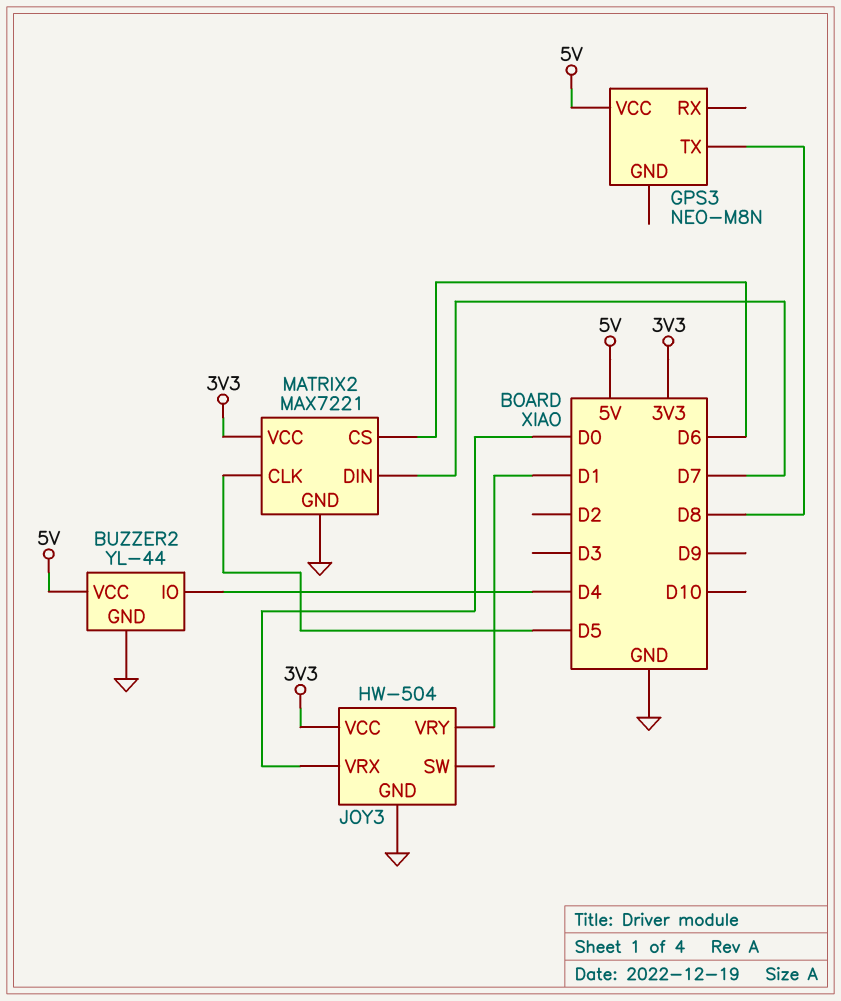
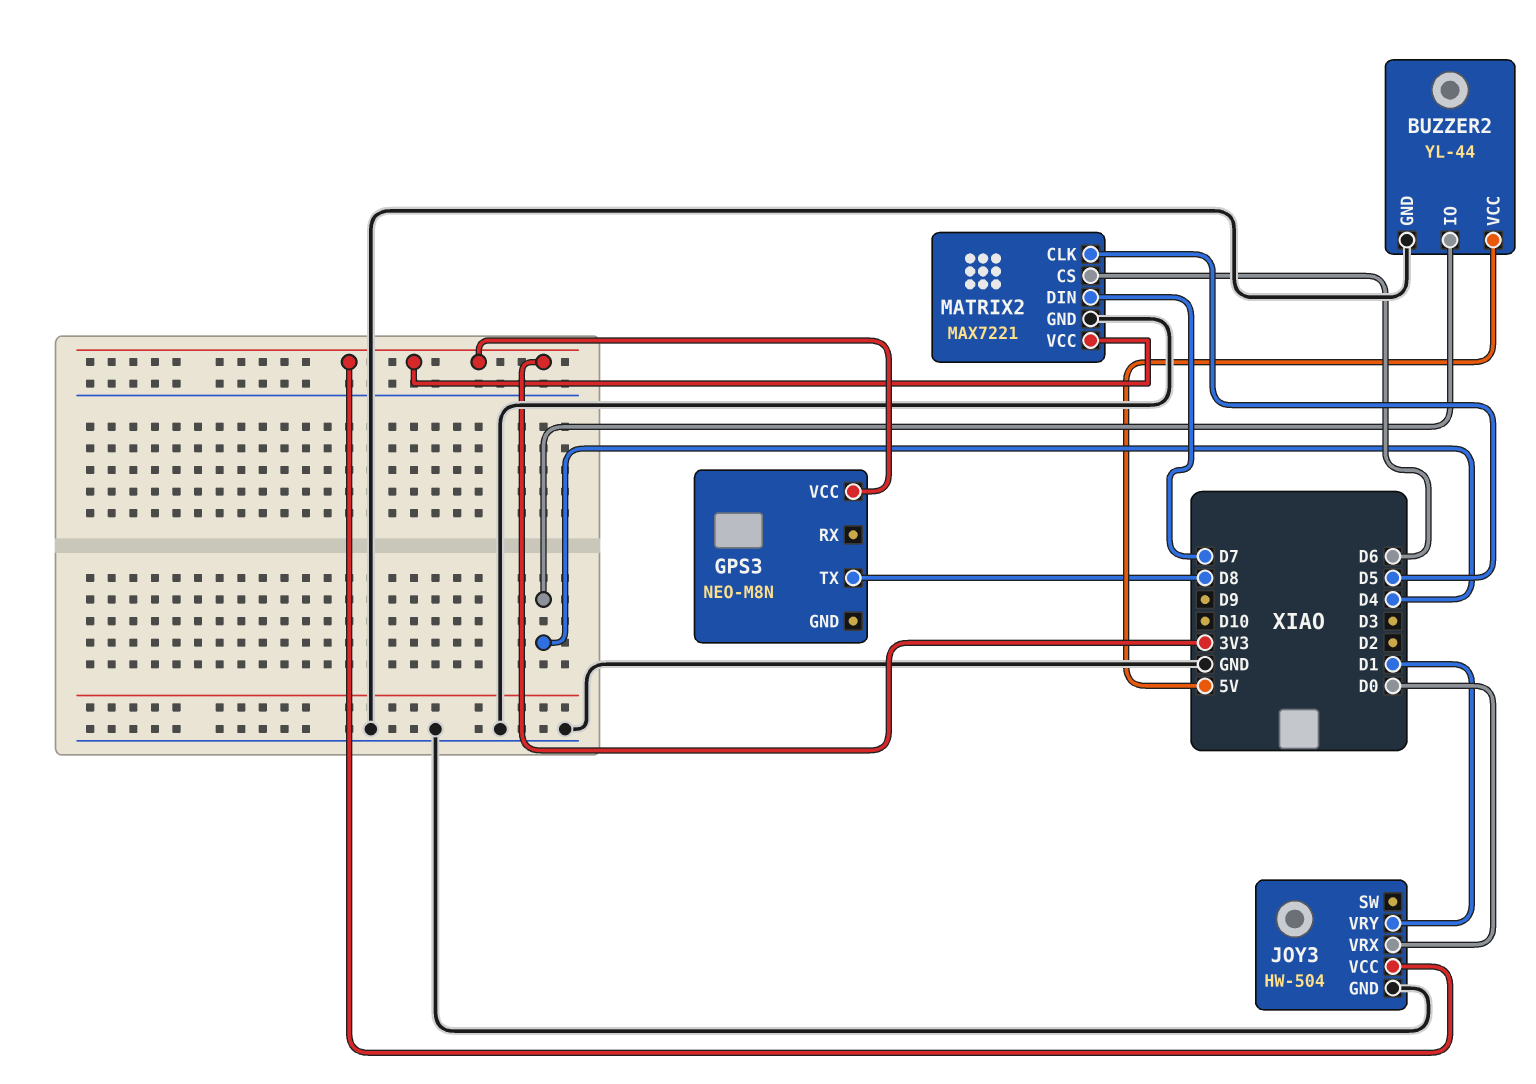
GPS3 pin VCC: 5V -> 3V3

